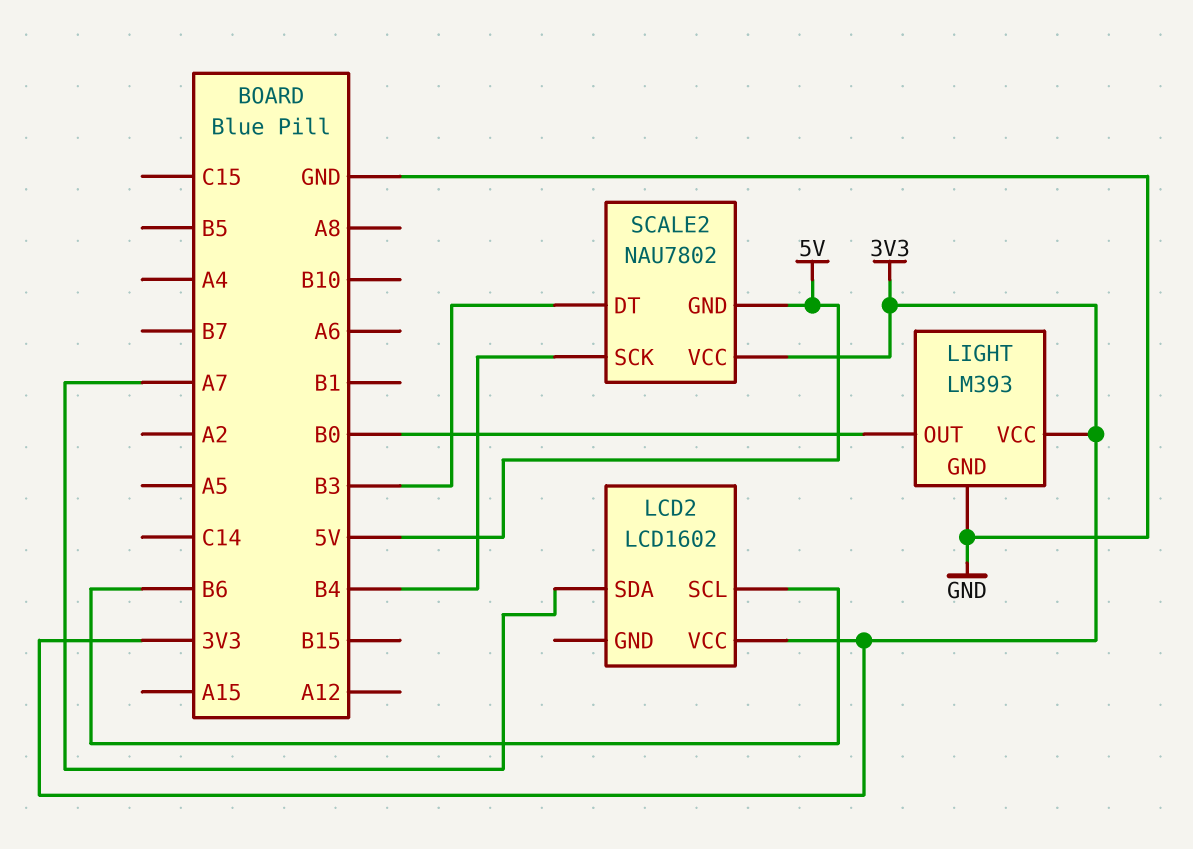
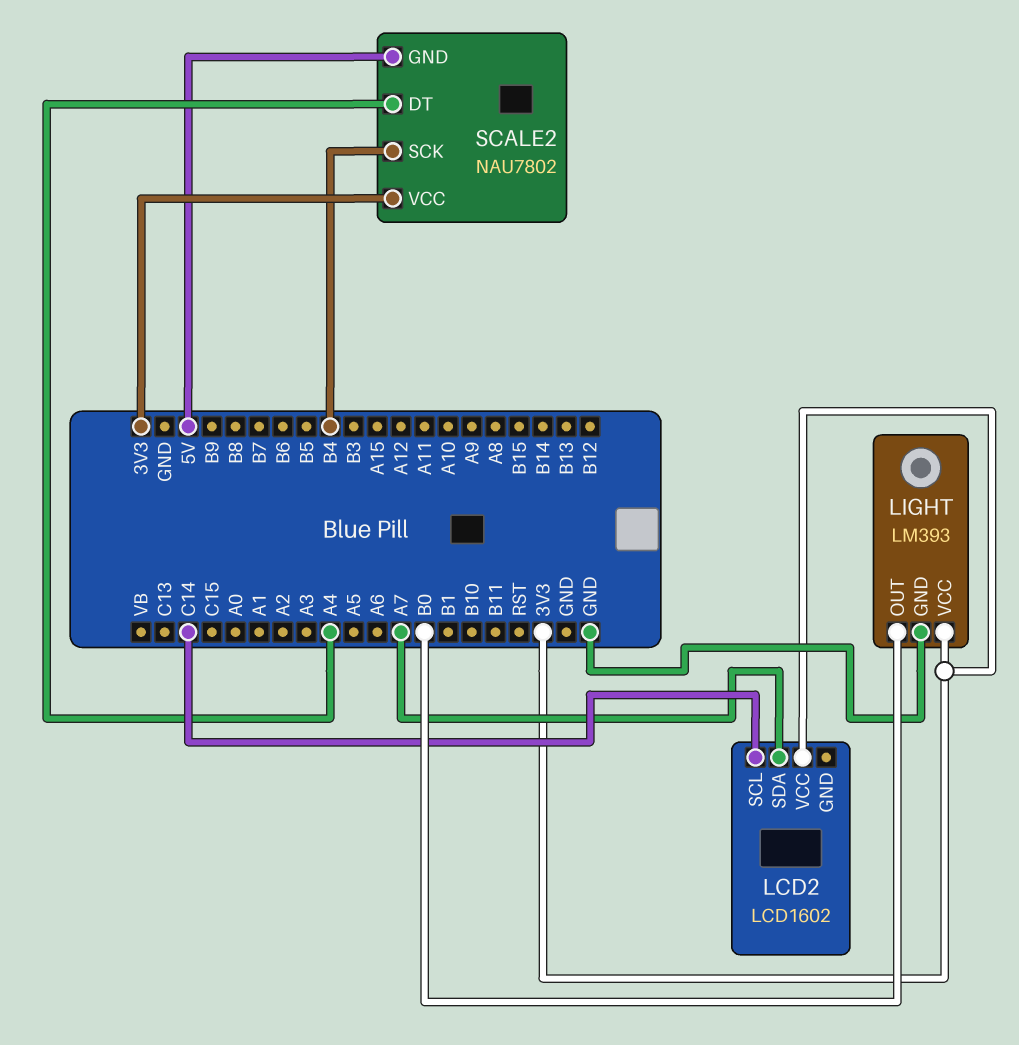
LCD2 pin SCL: B6 -> C14
SCALE2 pin DT: B3 -> A4

